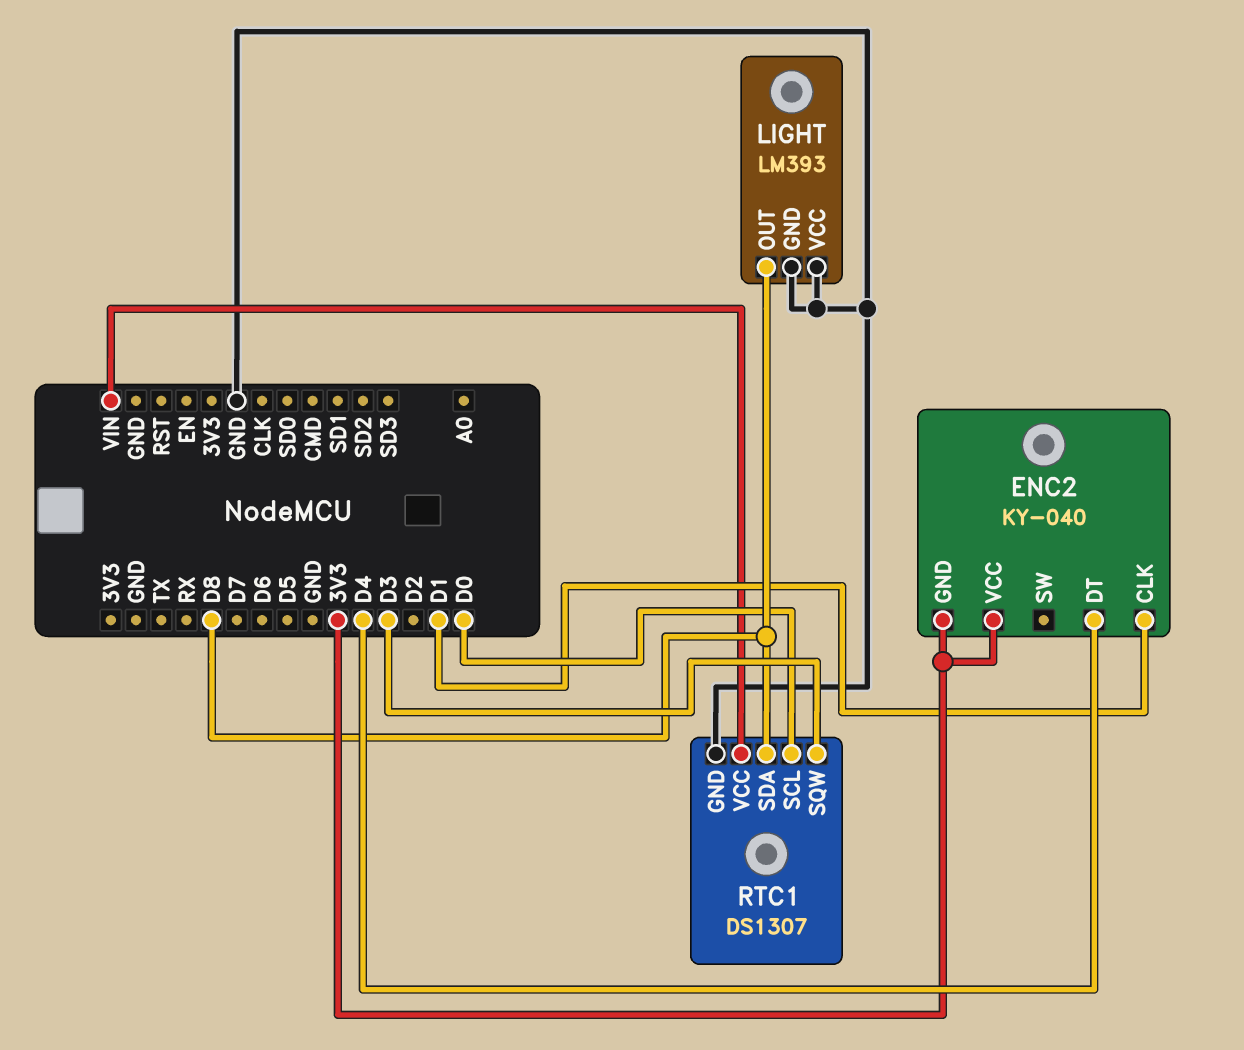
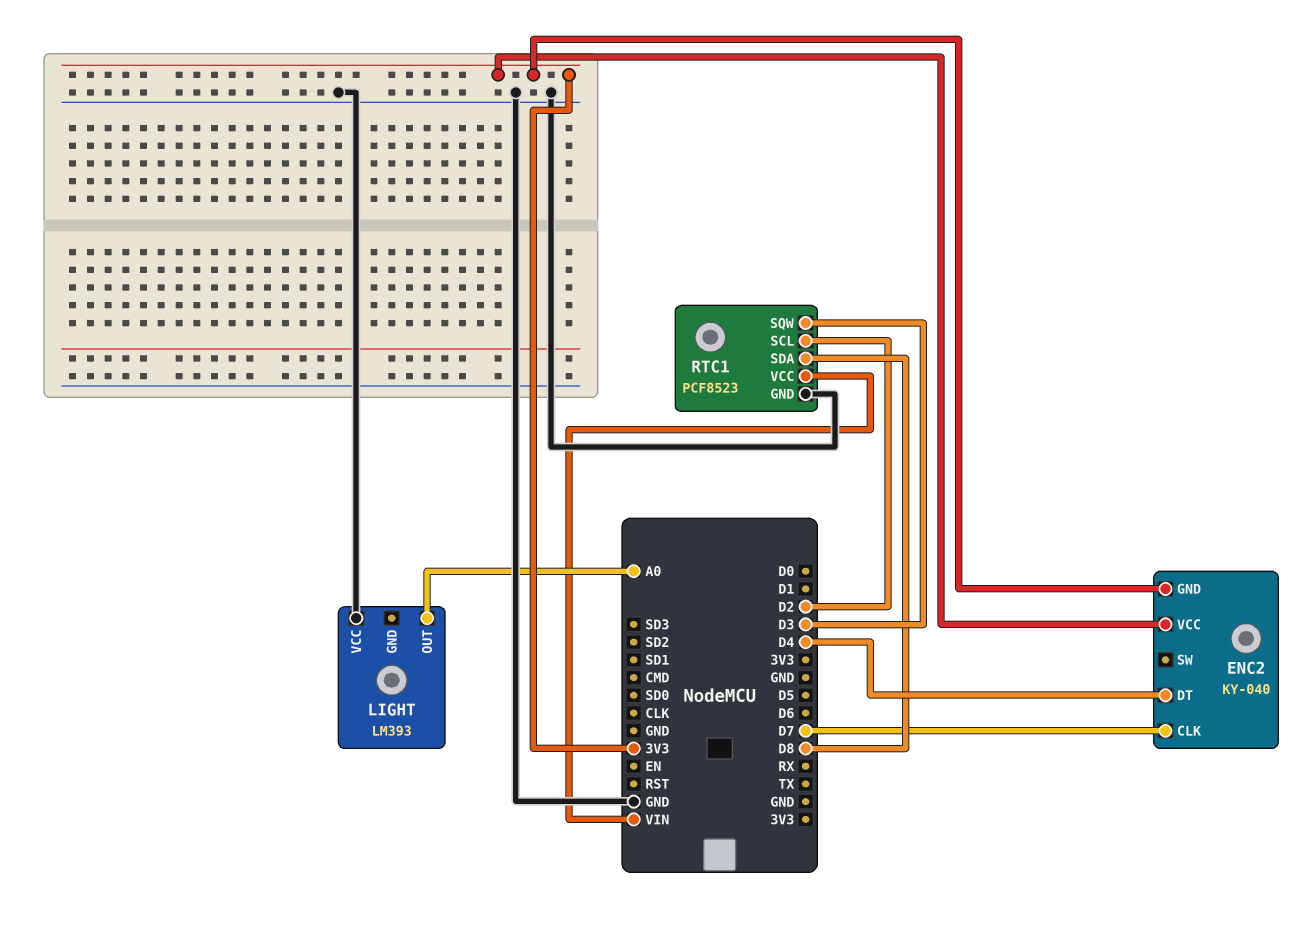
ENC2 pin CLK: D1 -> D7
LIGHT pin GND: GND -> none
LIGHT pin OUT: D8 -> A0
RTC1: DS1307 -> PCF8523
RTC1 pin SCL: D0 -> D2

